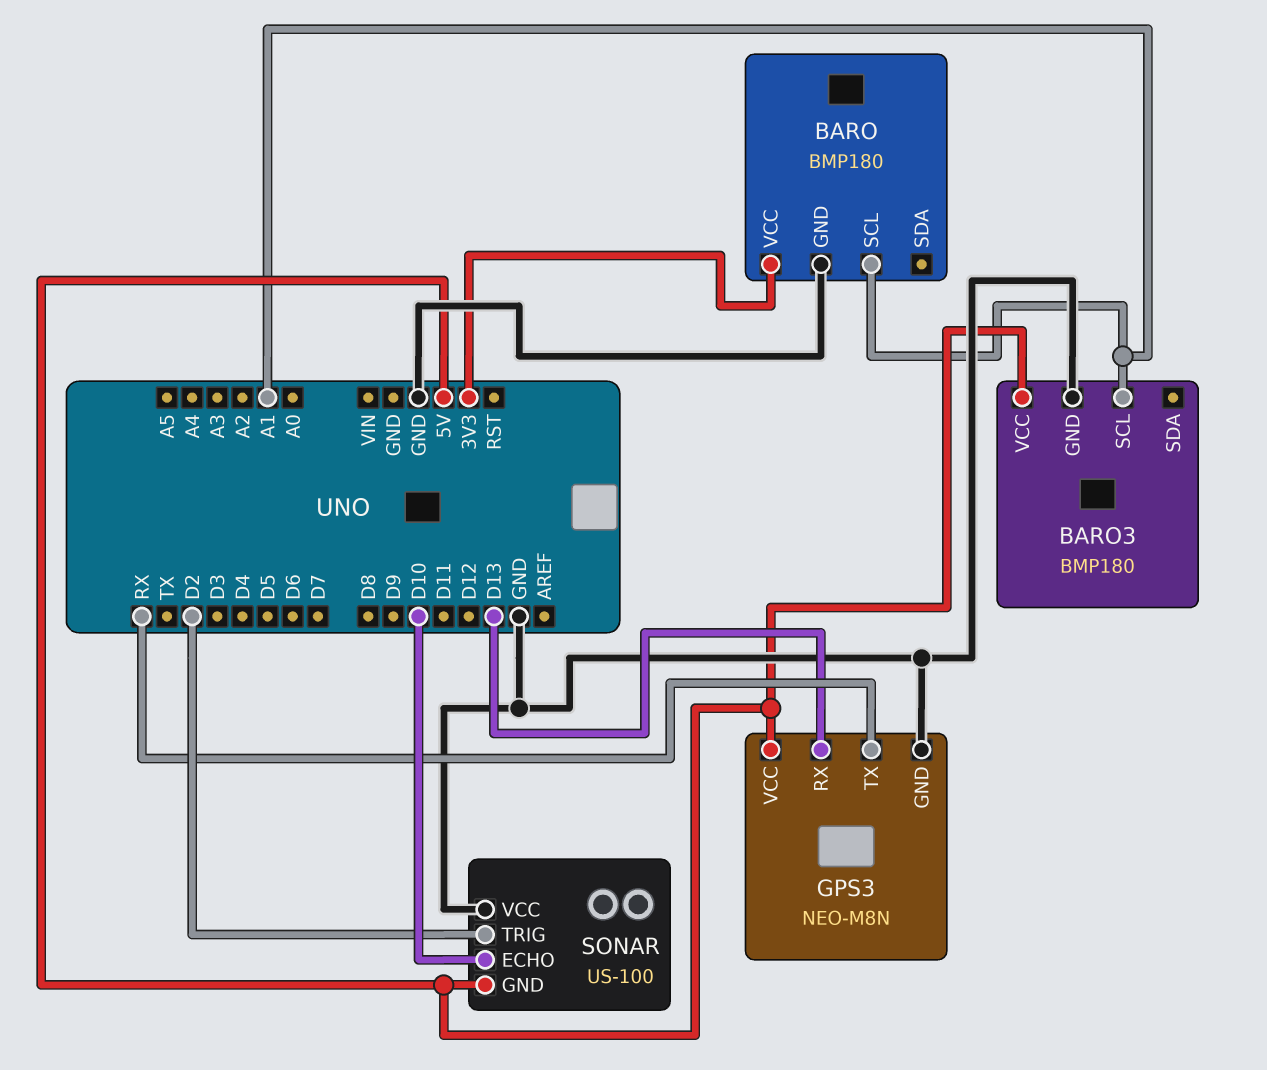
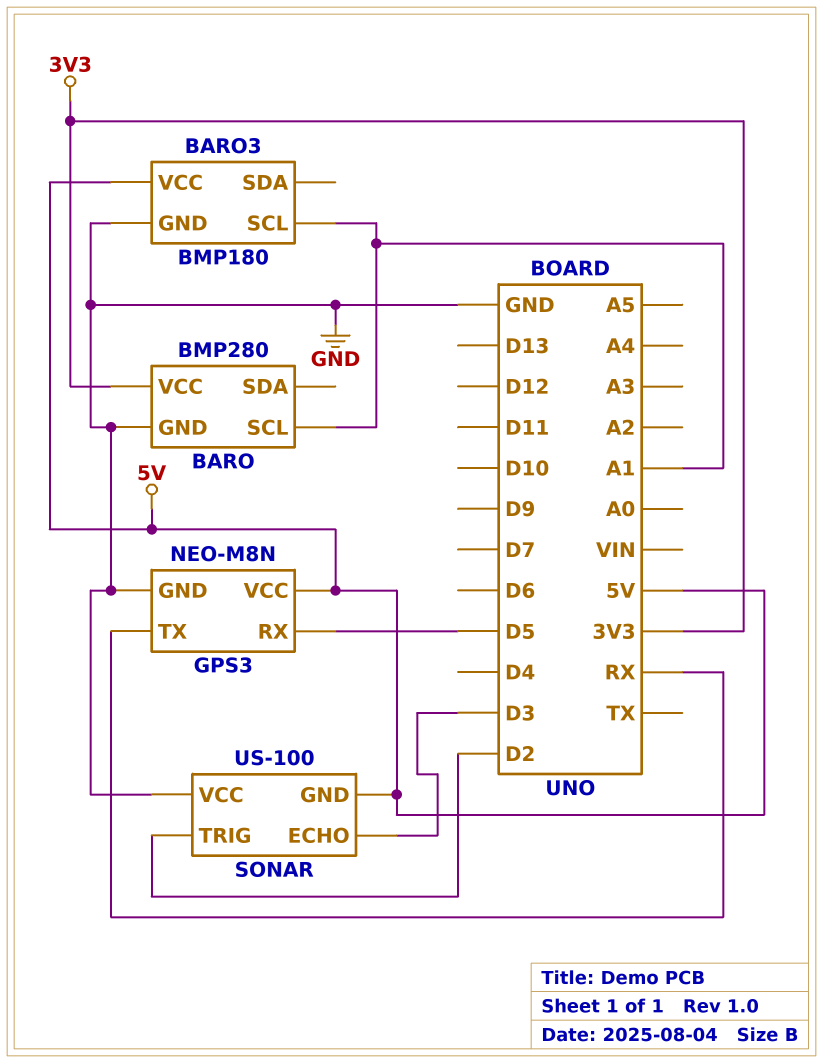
BARO: BMP180 -> BMP280
GPS3 pin RX: D13 -> D5
SONAR pin ECHO: D10 -> D3

